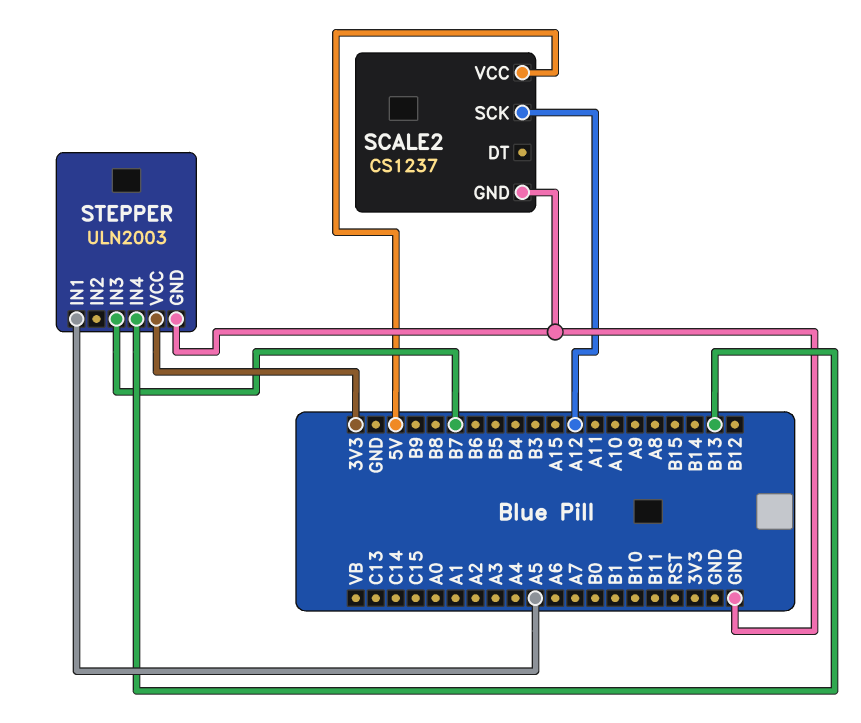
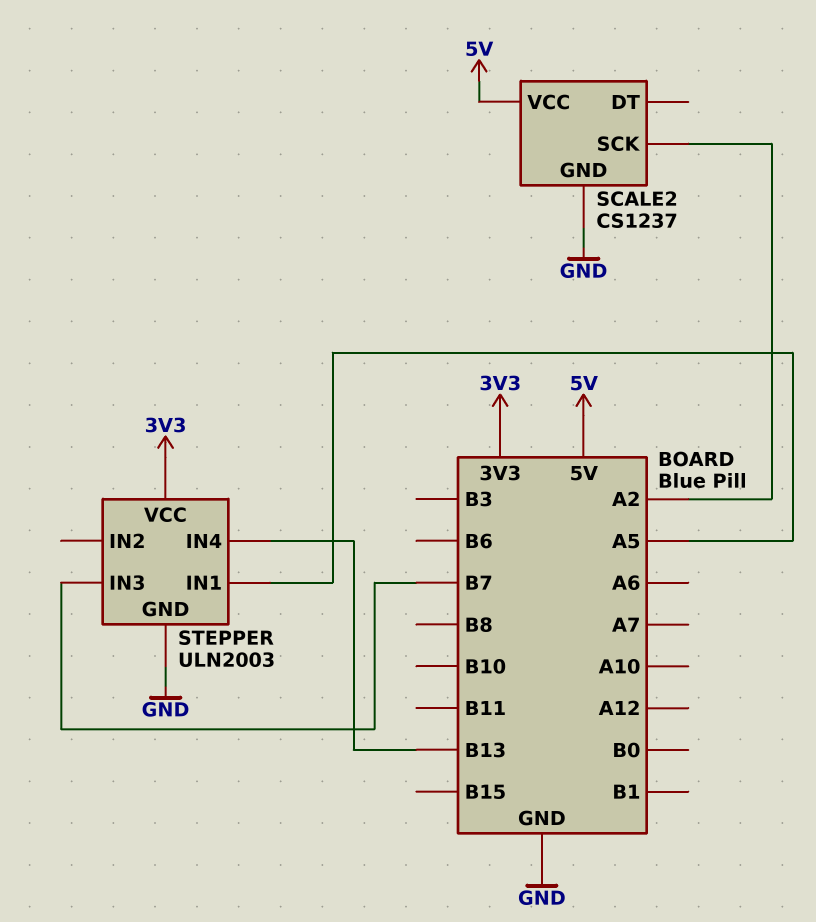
SCALE2 pin SCK: A12 -> A2

